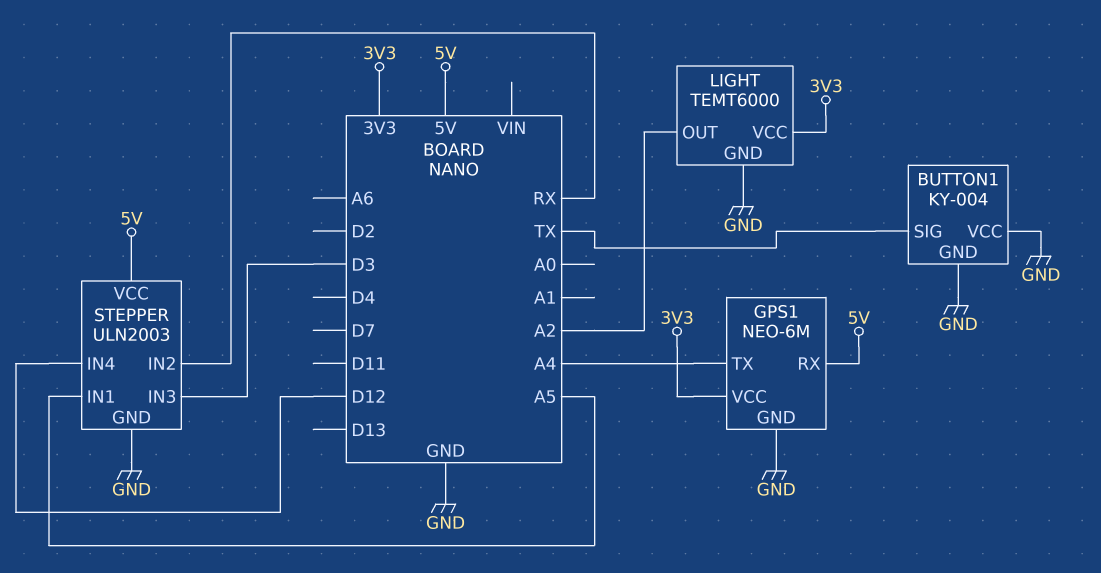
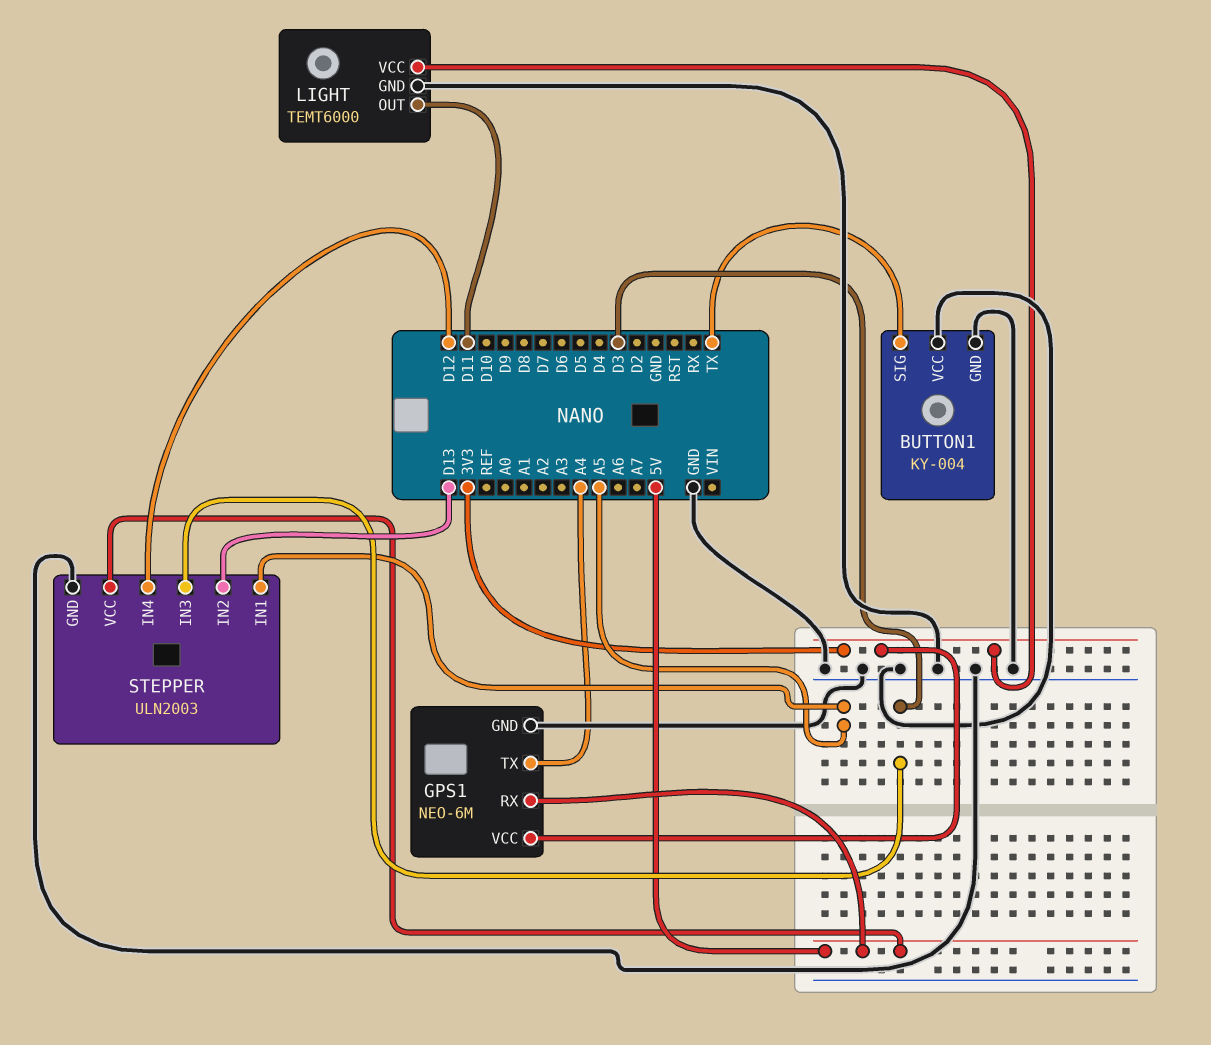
LIGHT pin OUT: A2 -> D11
STEPPER pin IN2: RX -> D13

